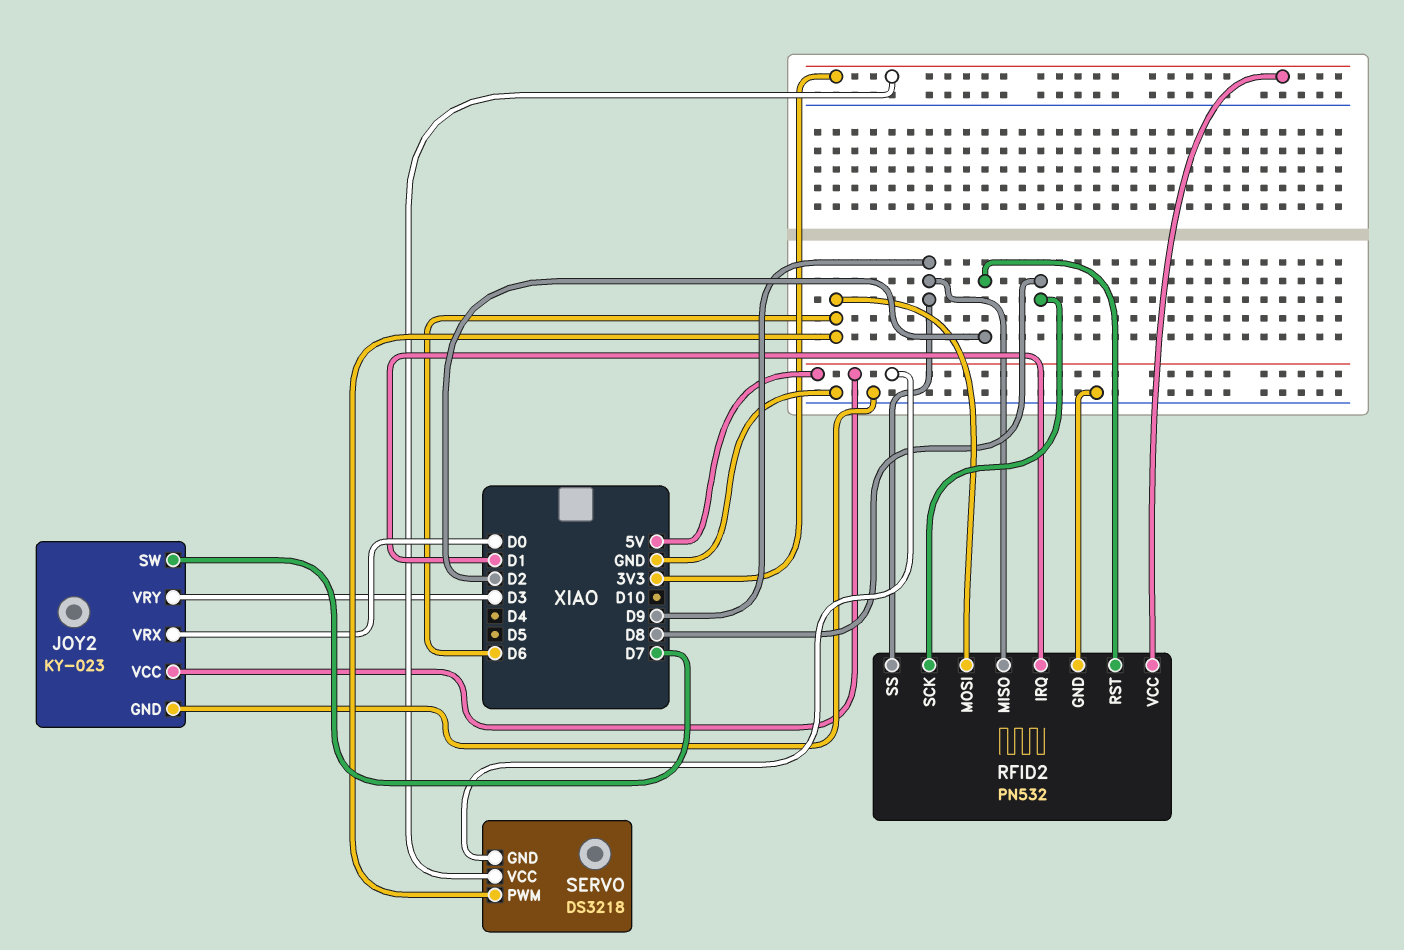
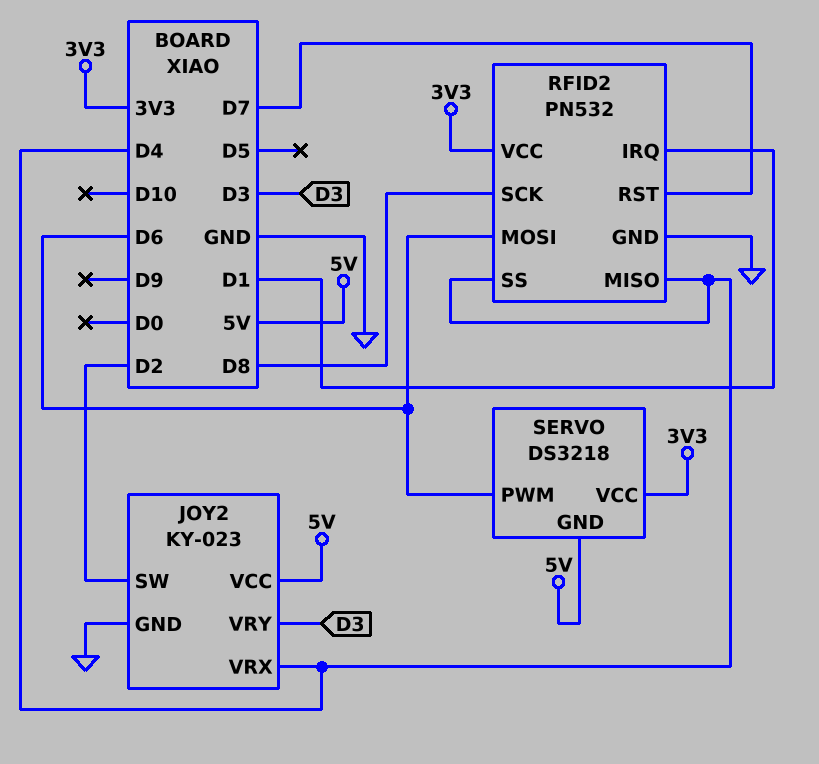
JOY2 pin SW: D7 -> D2
JOY2 pin VRX: D0 -> D4
RFID2 pin MISO: D9 -> D4
RFID2 pin RST: D2 -> D7
RFID2 pin SS: D9 -> D4

